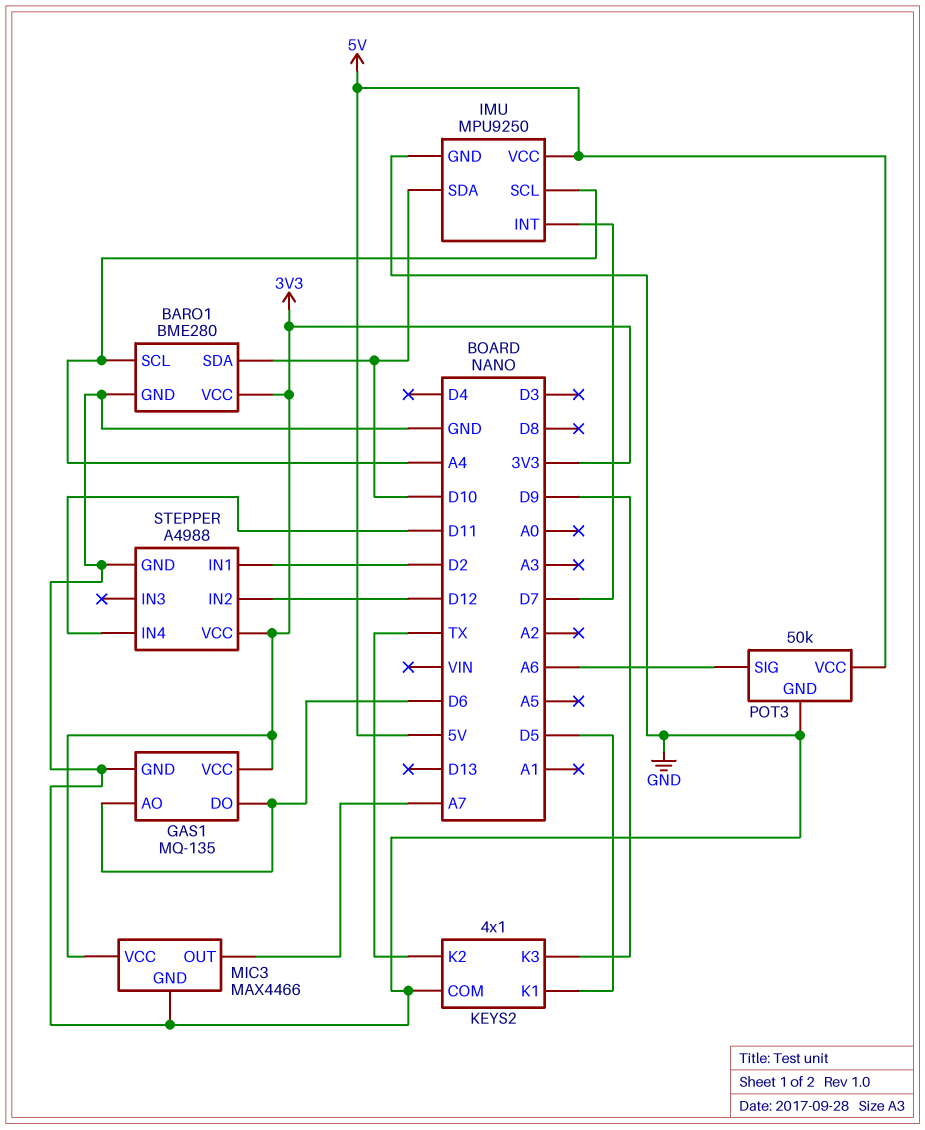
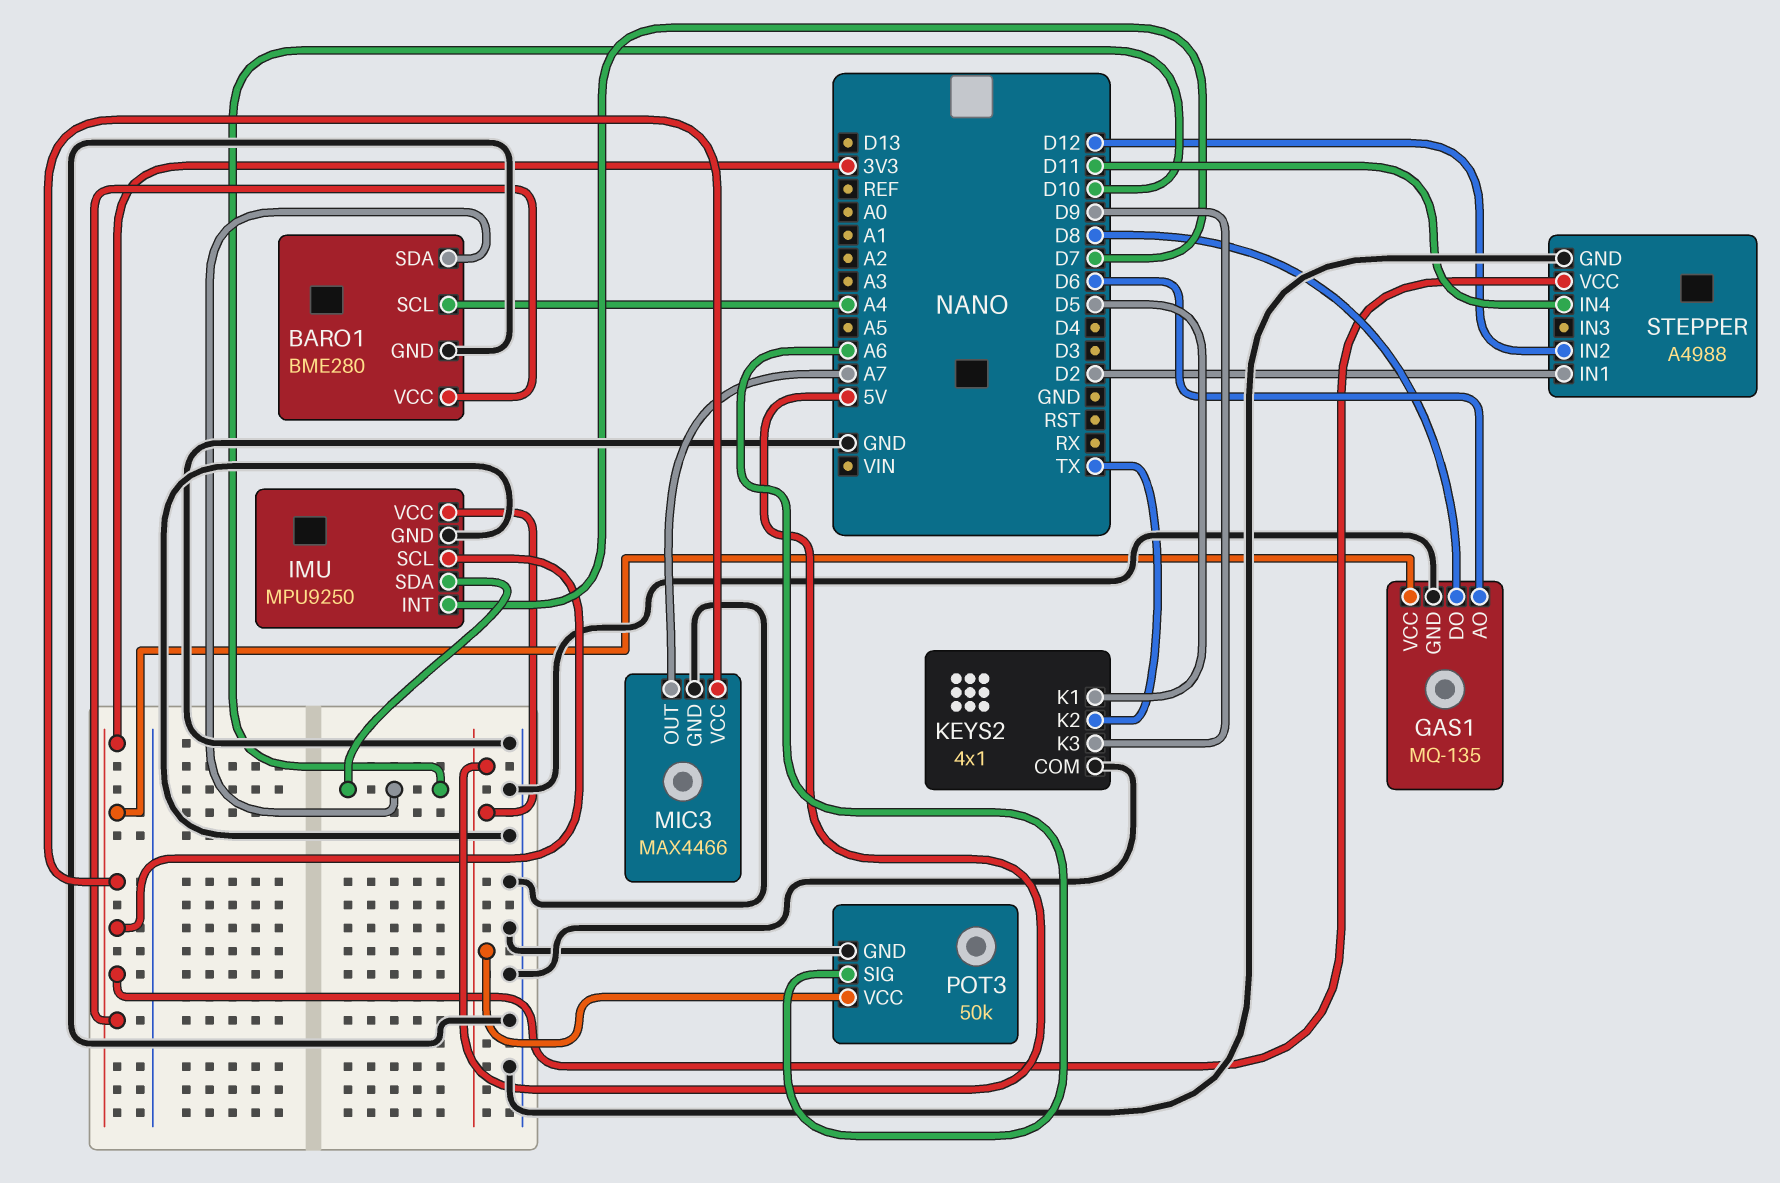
GAS1 pin DO: D6 -> D8
IMU pin SCL: A4 -> 3V3

